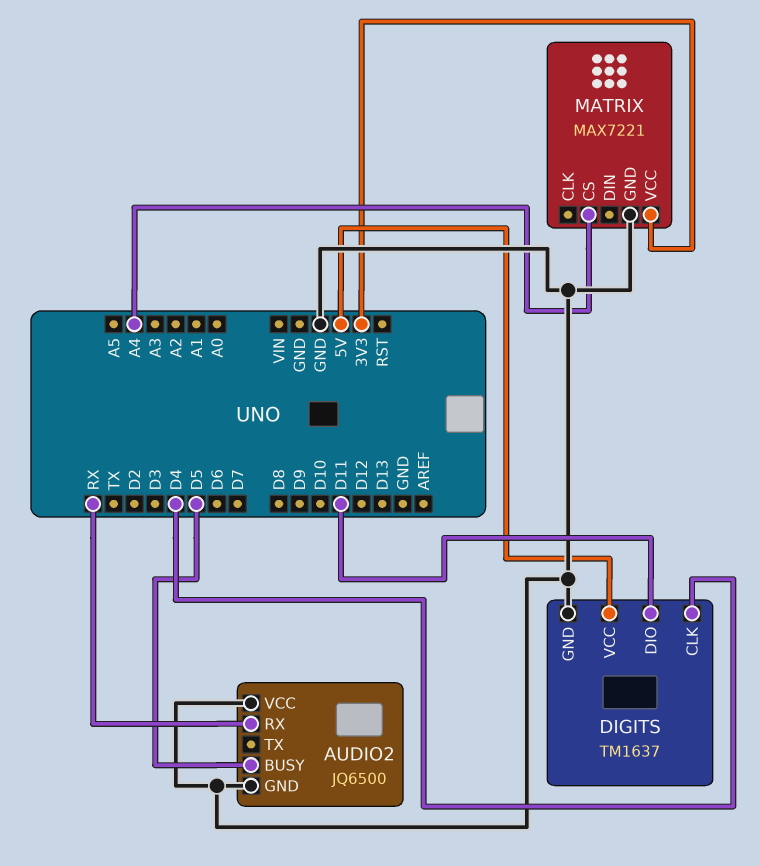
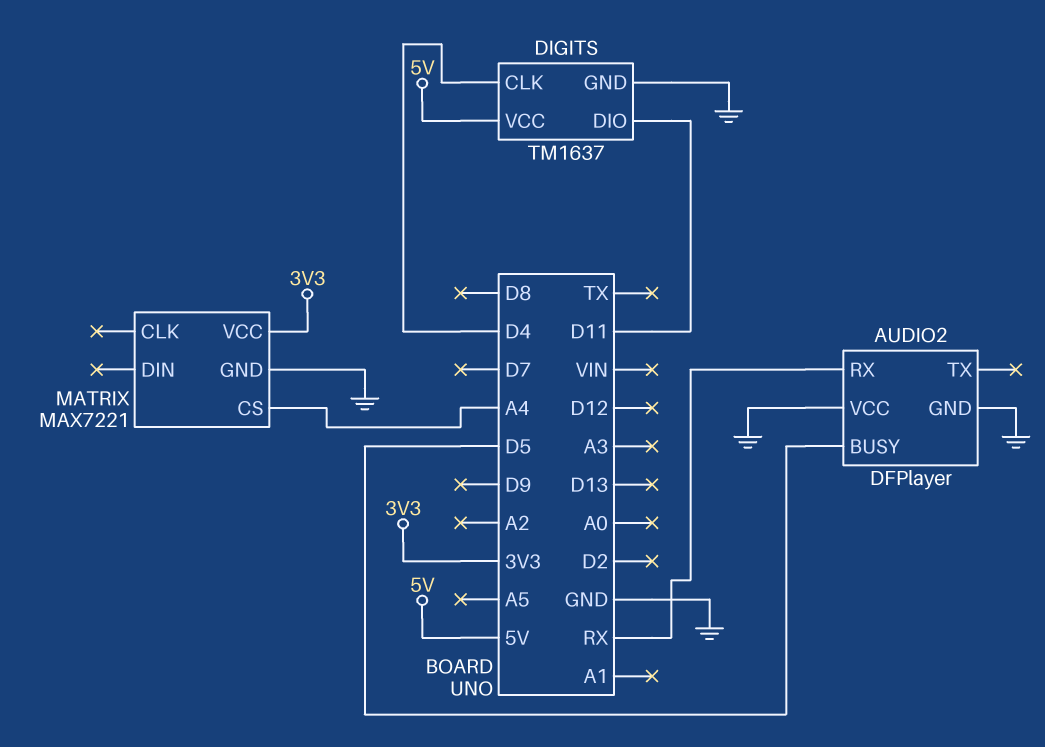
AUDIO2: JQ6500 -> DFPlayer

